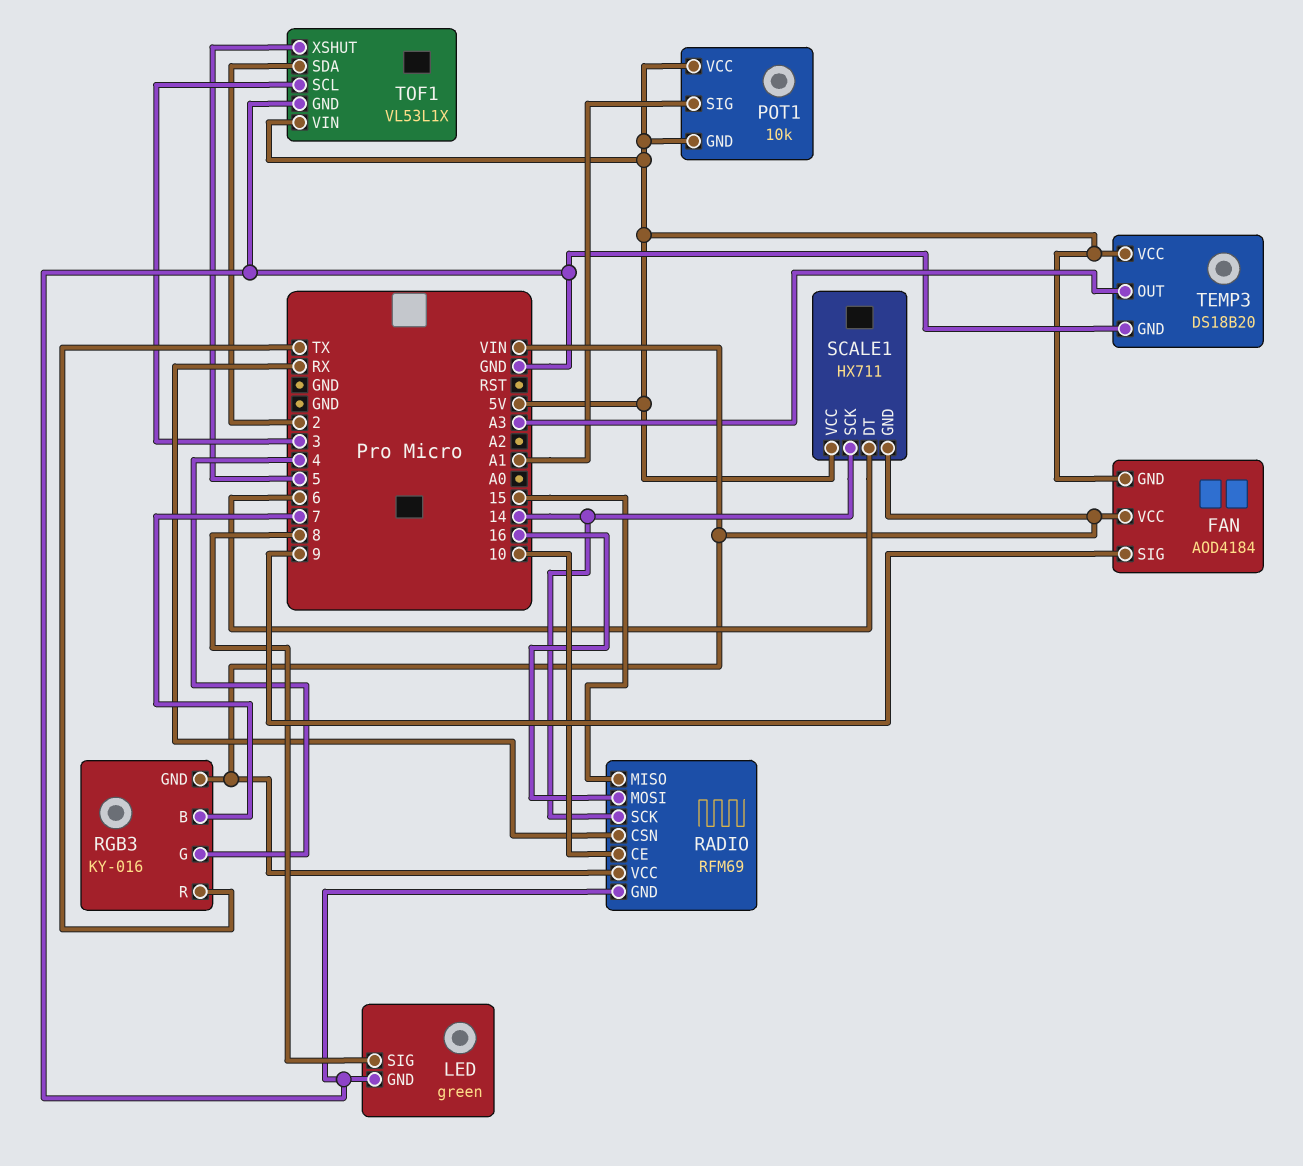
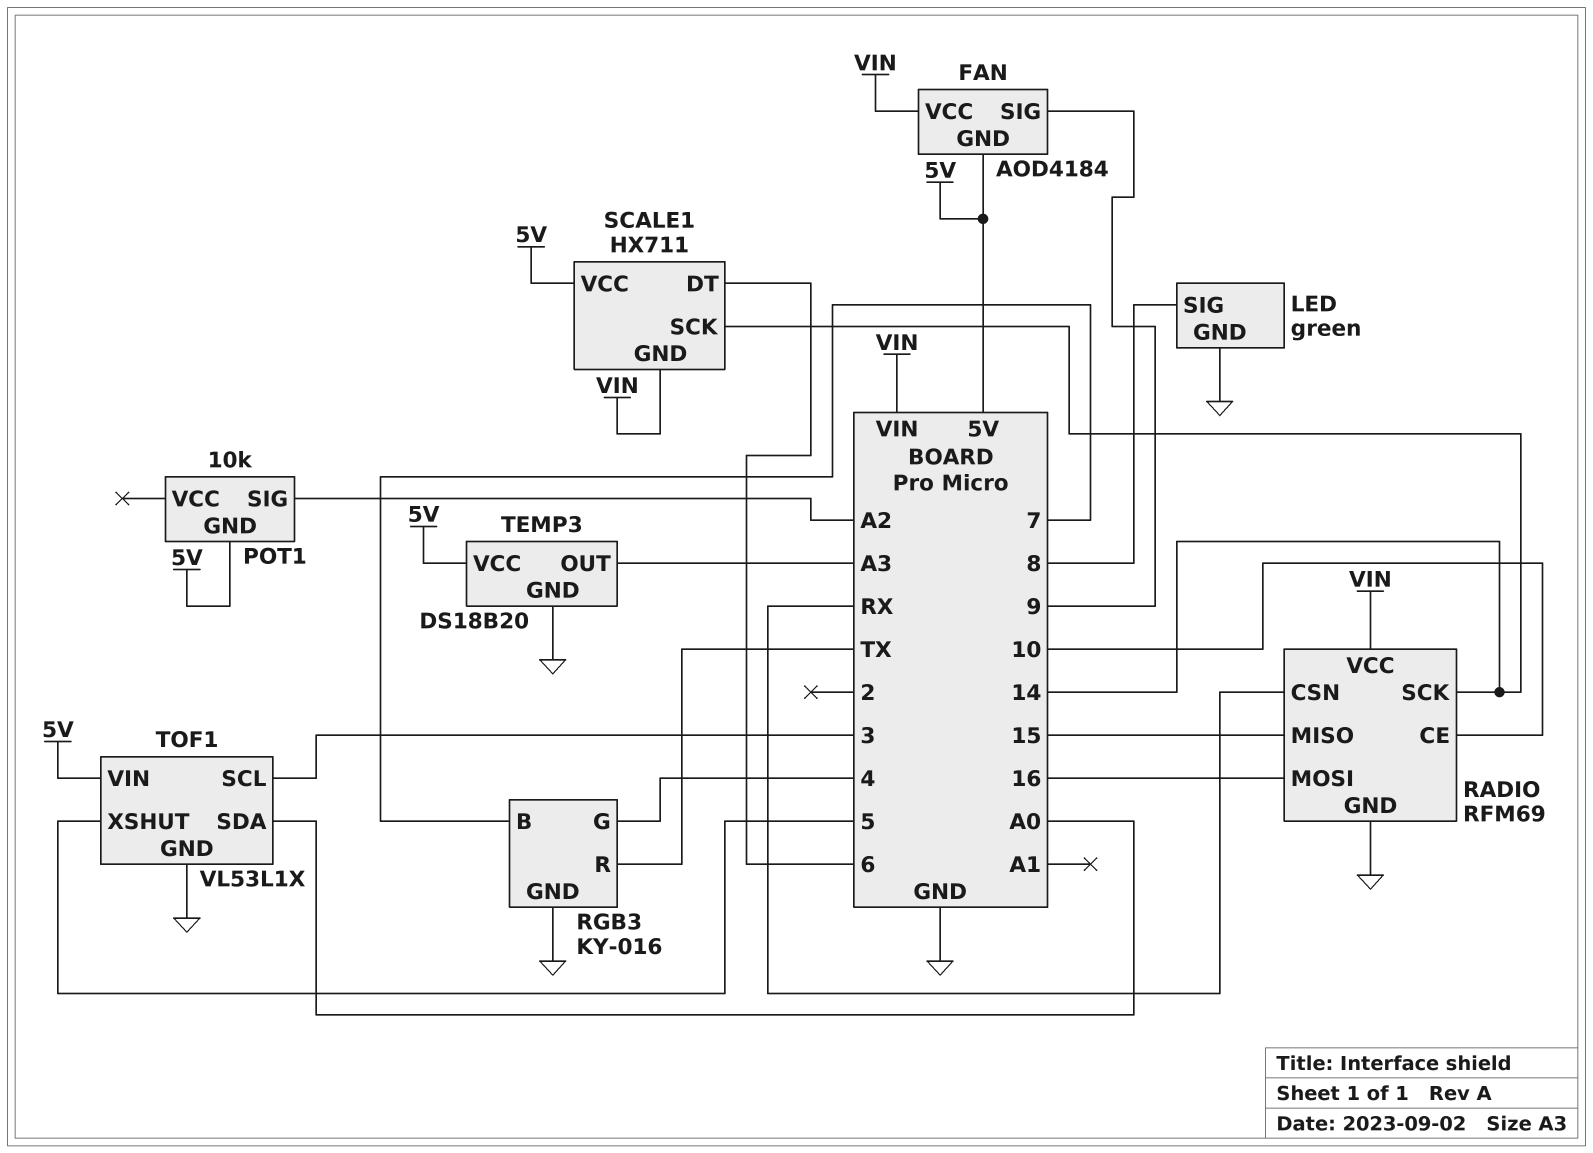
POT1 pin SIG: A1 -> A2
POT1 pin VCC: 5V -> none
RGB3 pin GND: VIN -> GND
TOF1 pin SDA: 2 -> A0

